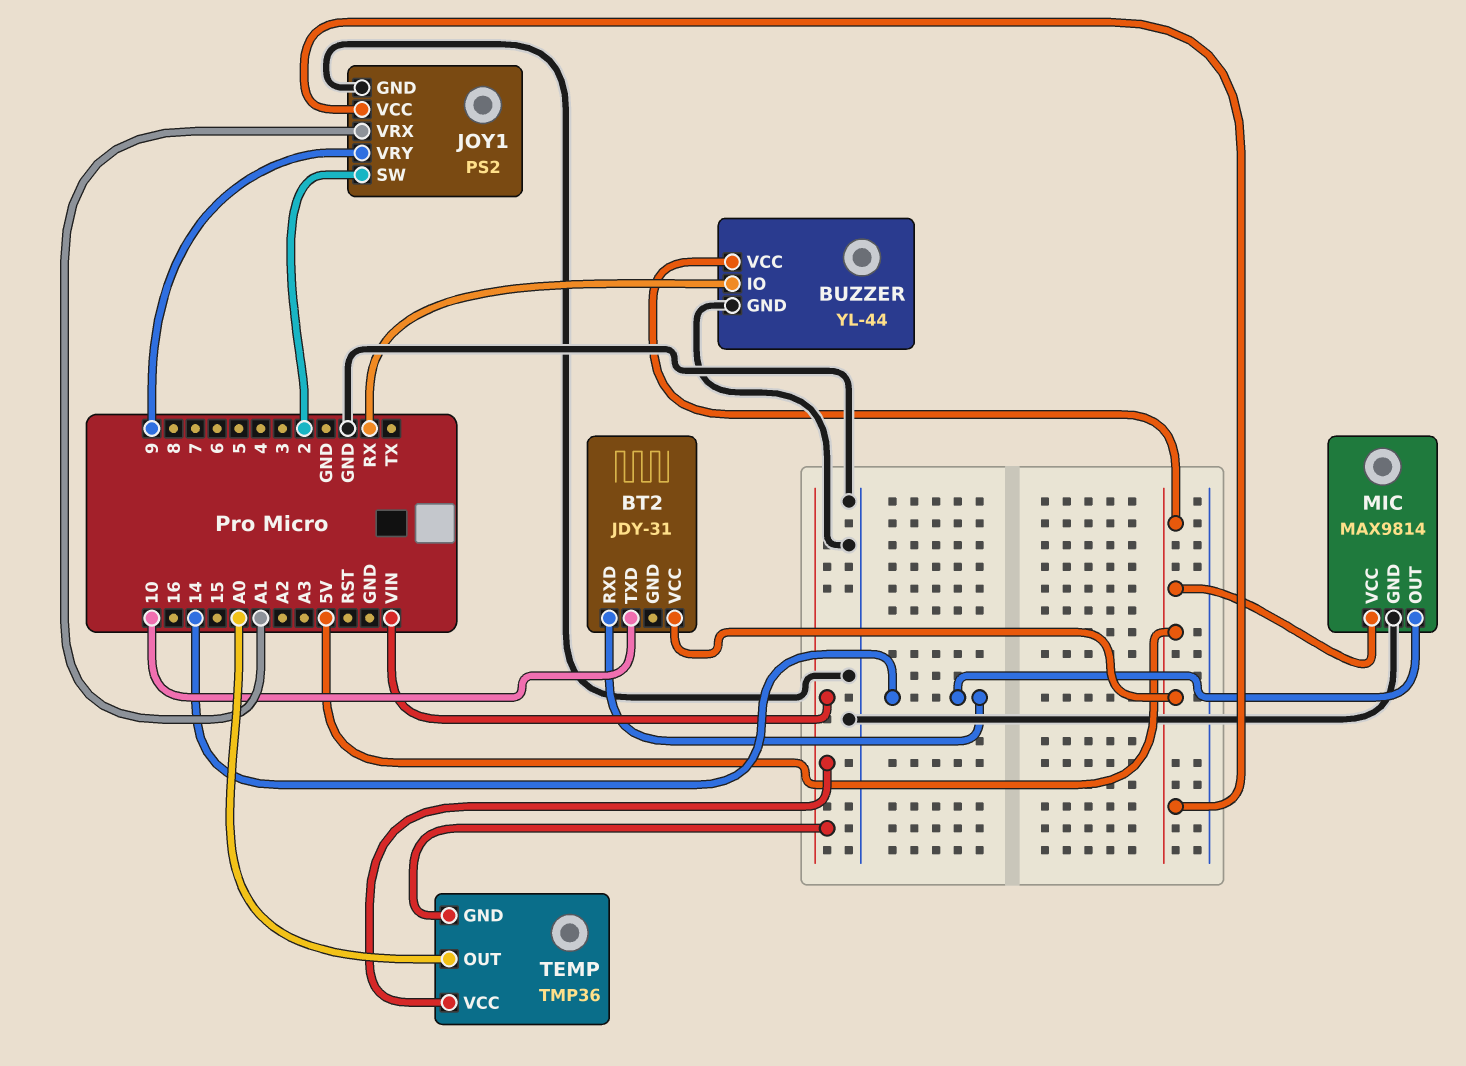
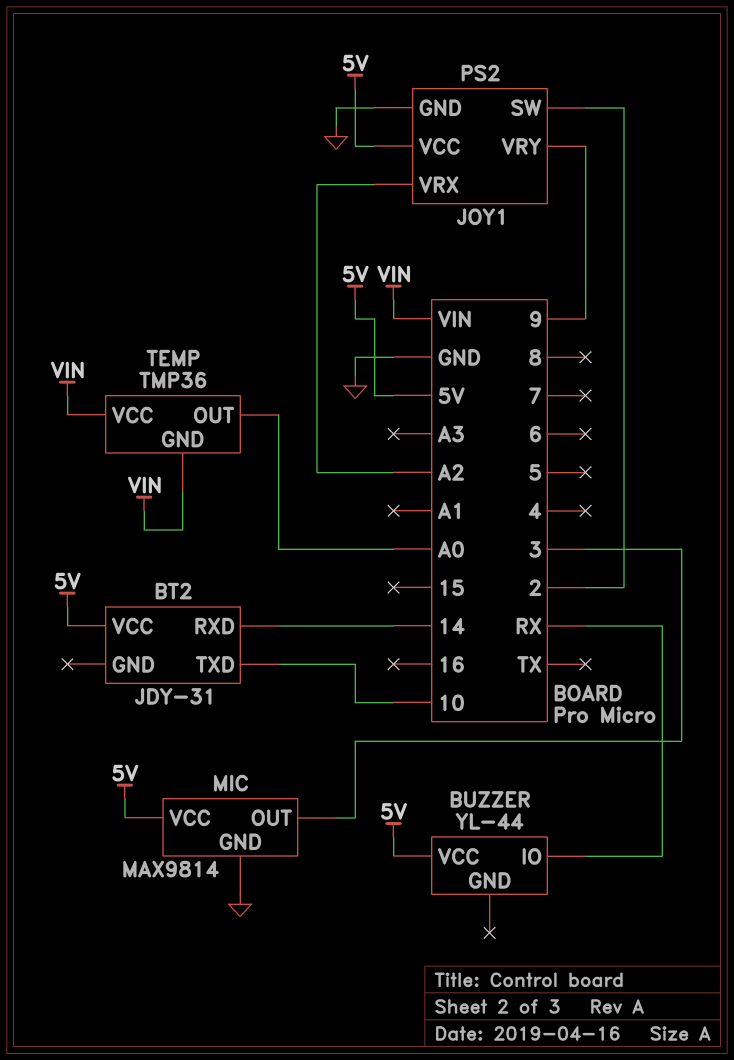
BUZZER pin GND: GND -> none
JOY1 pin VRX: A1 -> A2
MIC pin OUT: 14 -> 3

